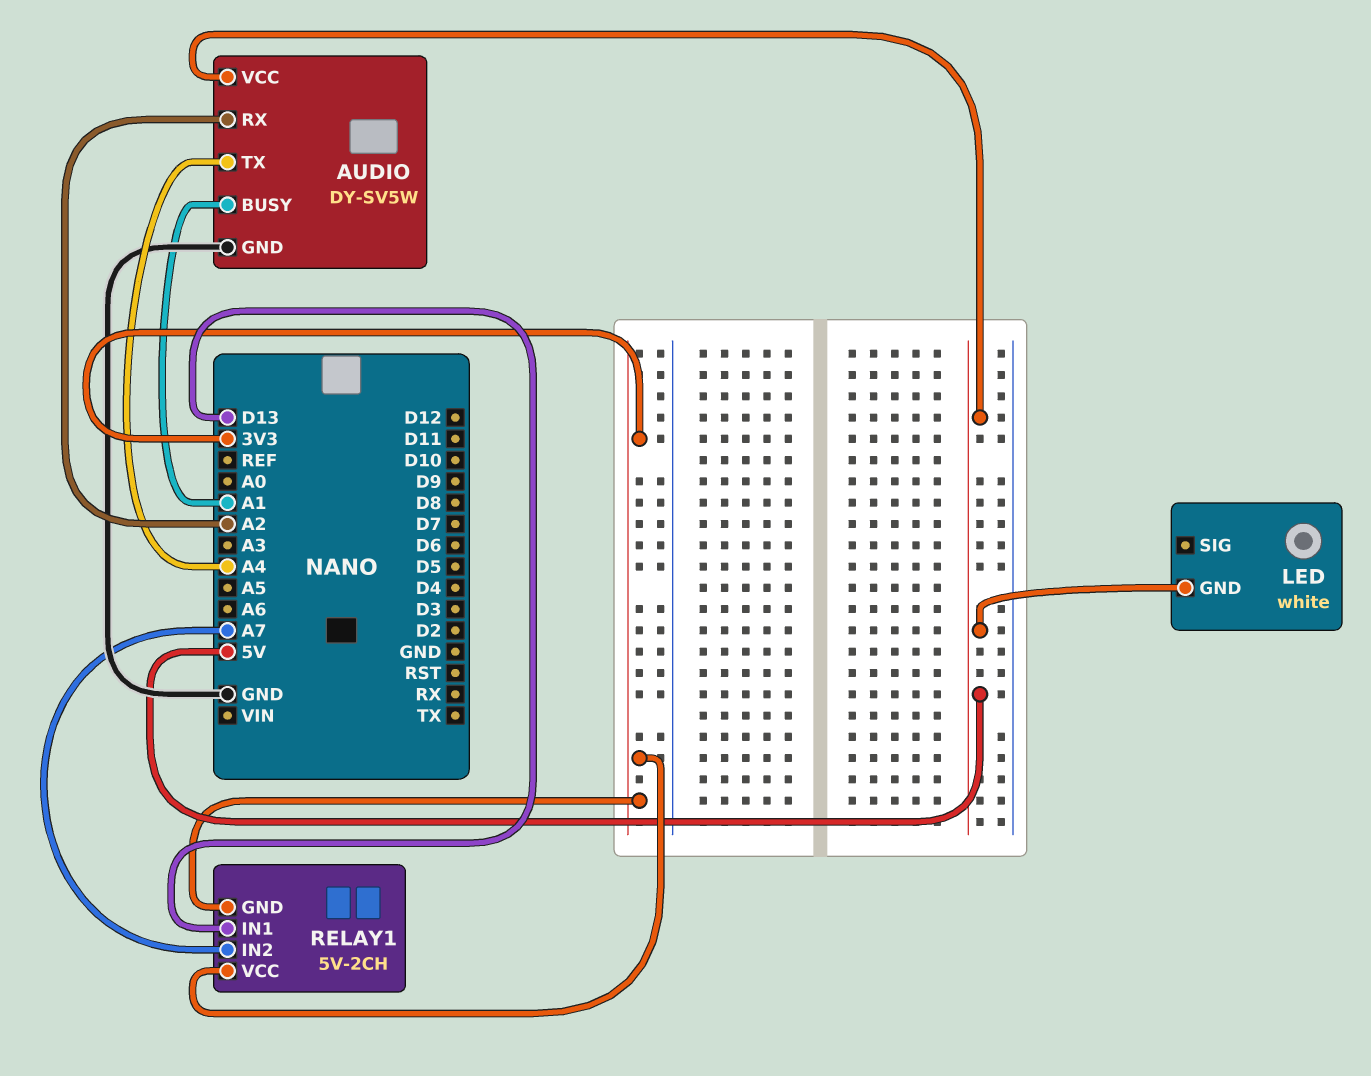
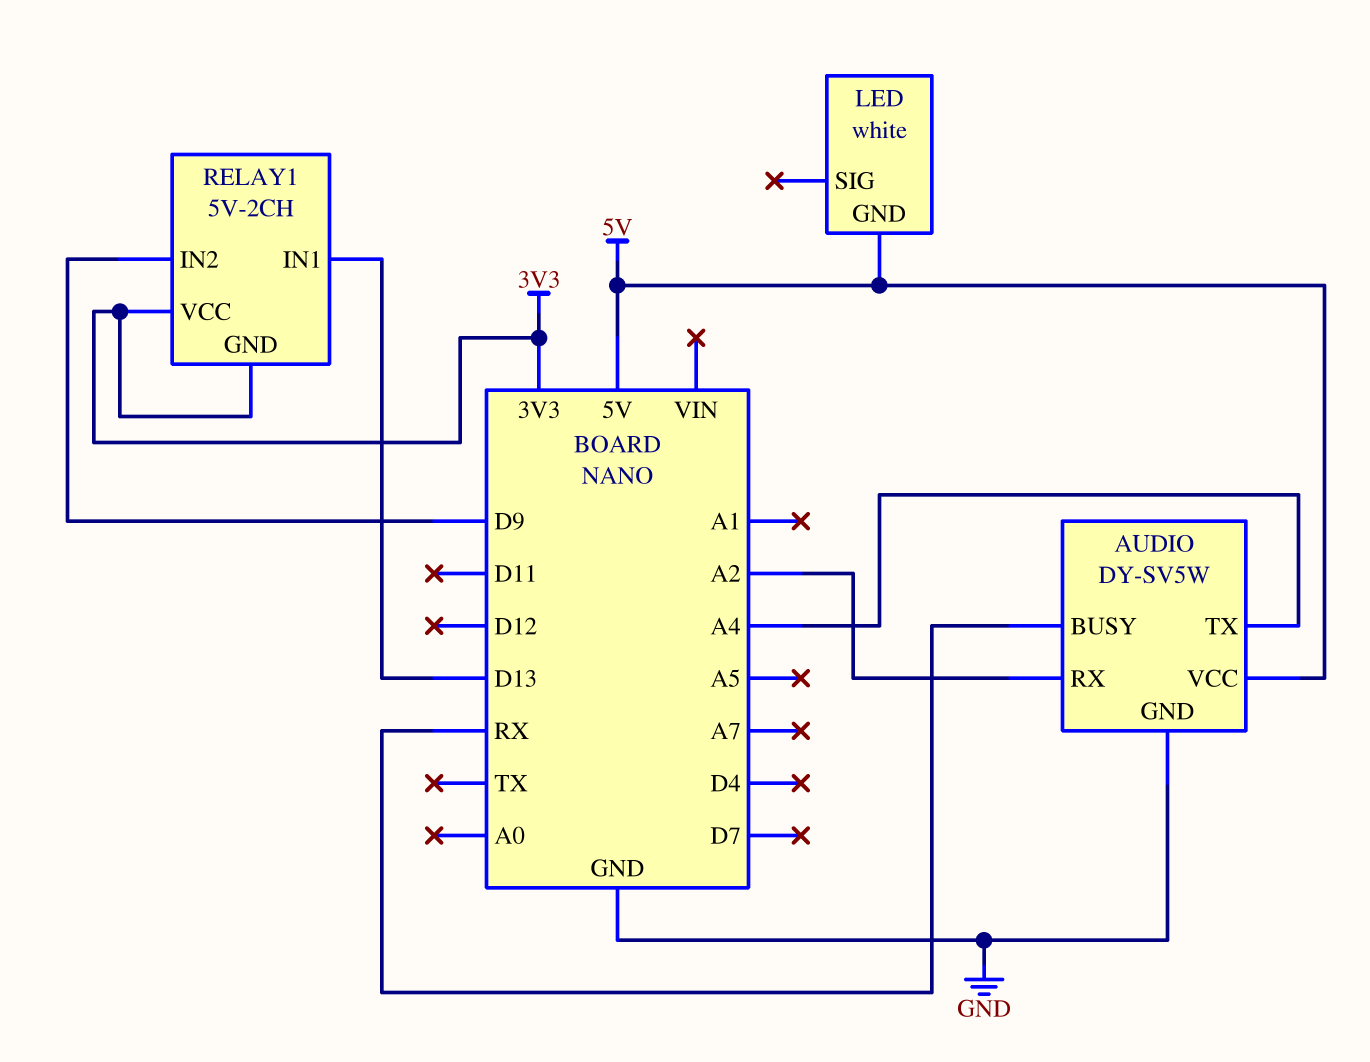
AUDIO pin BUSY: A1 -> RX
RELAY1 pin IN2: A7 -> D9

